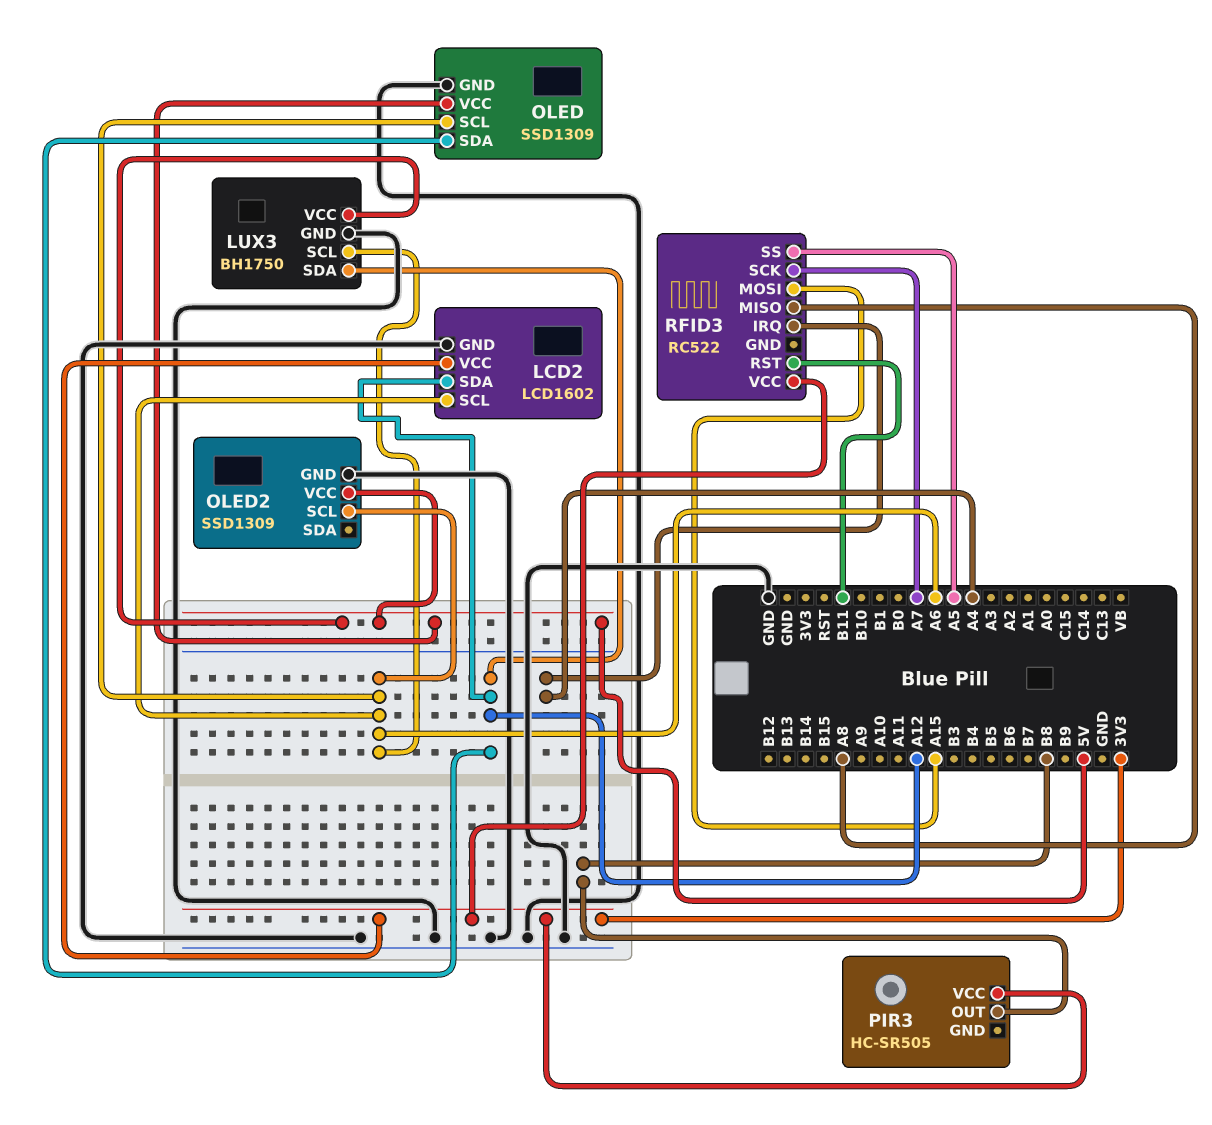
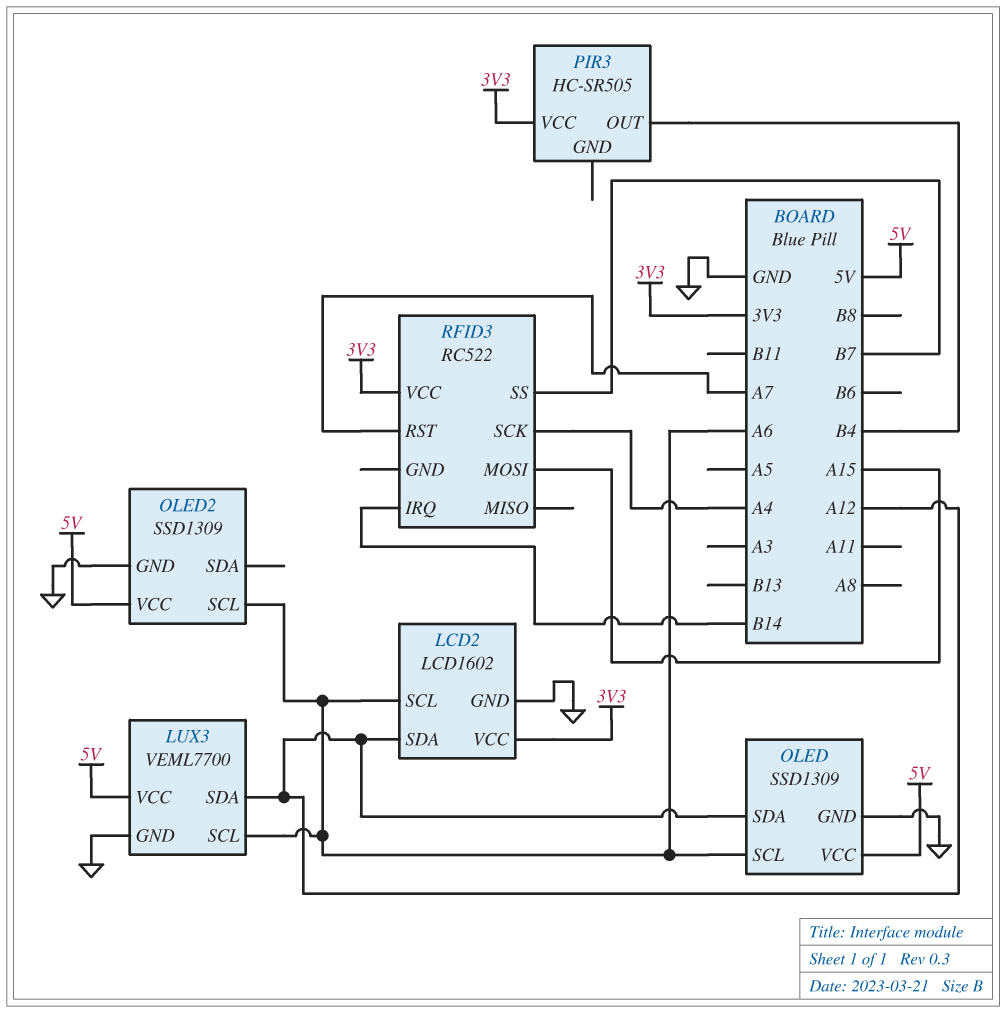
LUX3: BH1750 -> VEML7700
PIR3 pin OUT: B8 -> B4
RFID3 pin IRQ: A4 -> B14
RFID3 pin MISO: A8 -> none
RFID3 pin RST: B11 -> A7
RFID3 pin SCK: A7 -> A4
RFID3 pin SS: A5 -> B7

